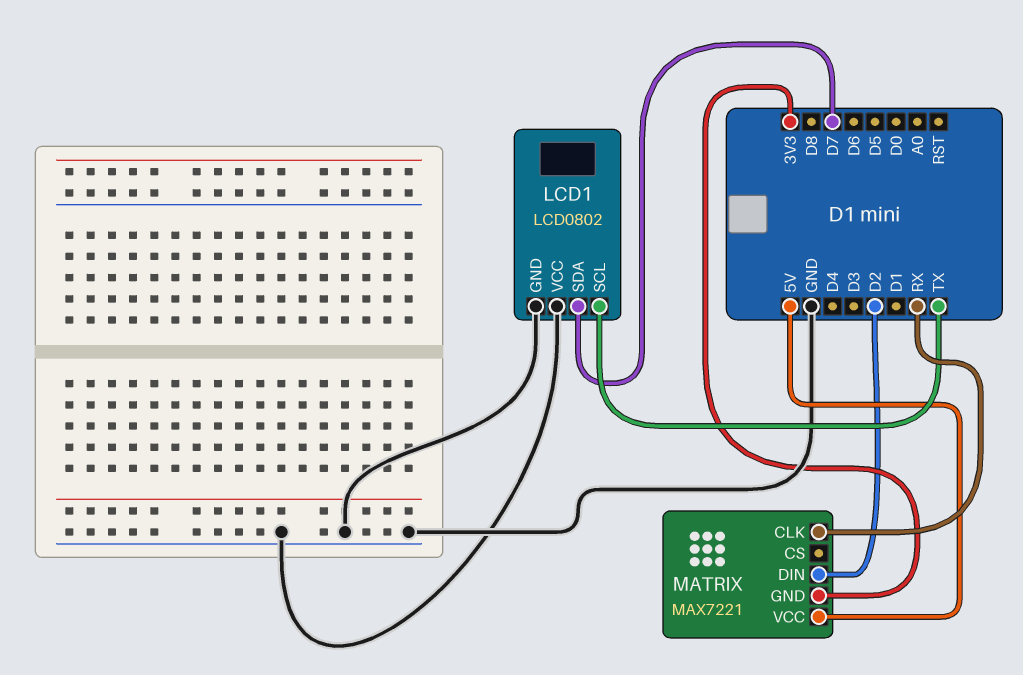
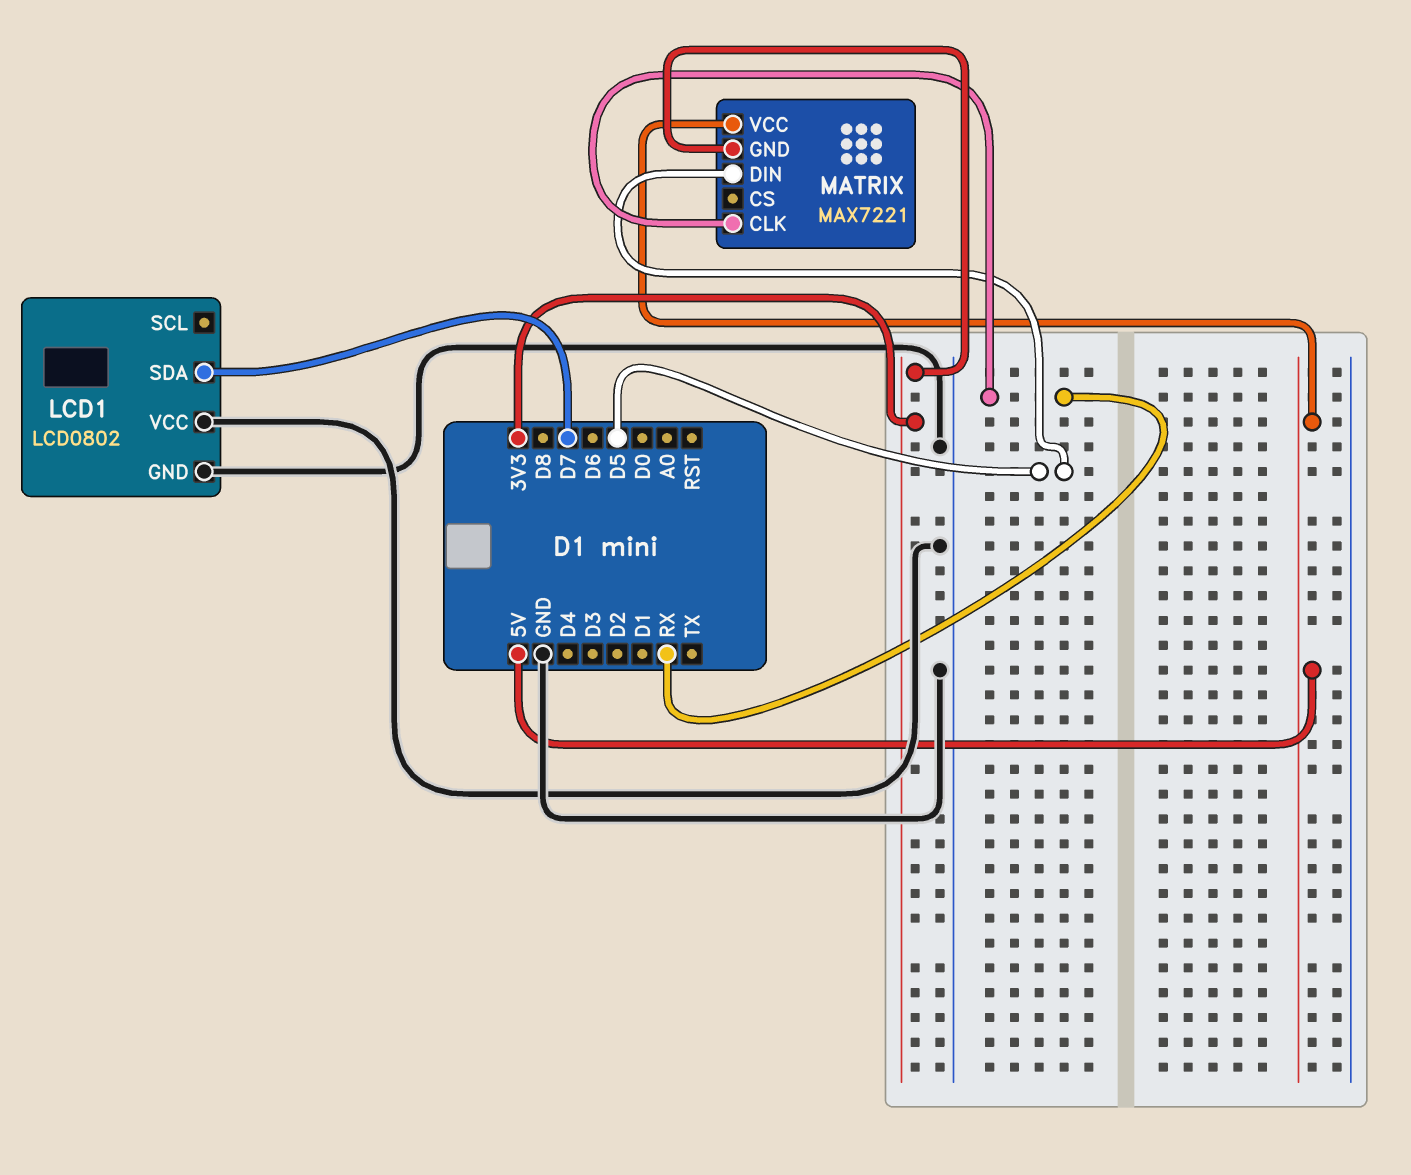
LCD1 pin SCL: TX -> none
MATRIX pin DIN: D2 -> D5

